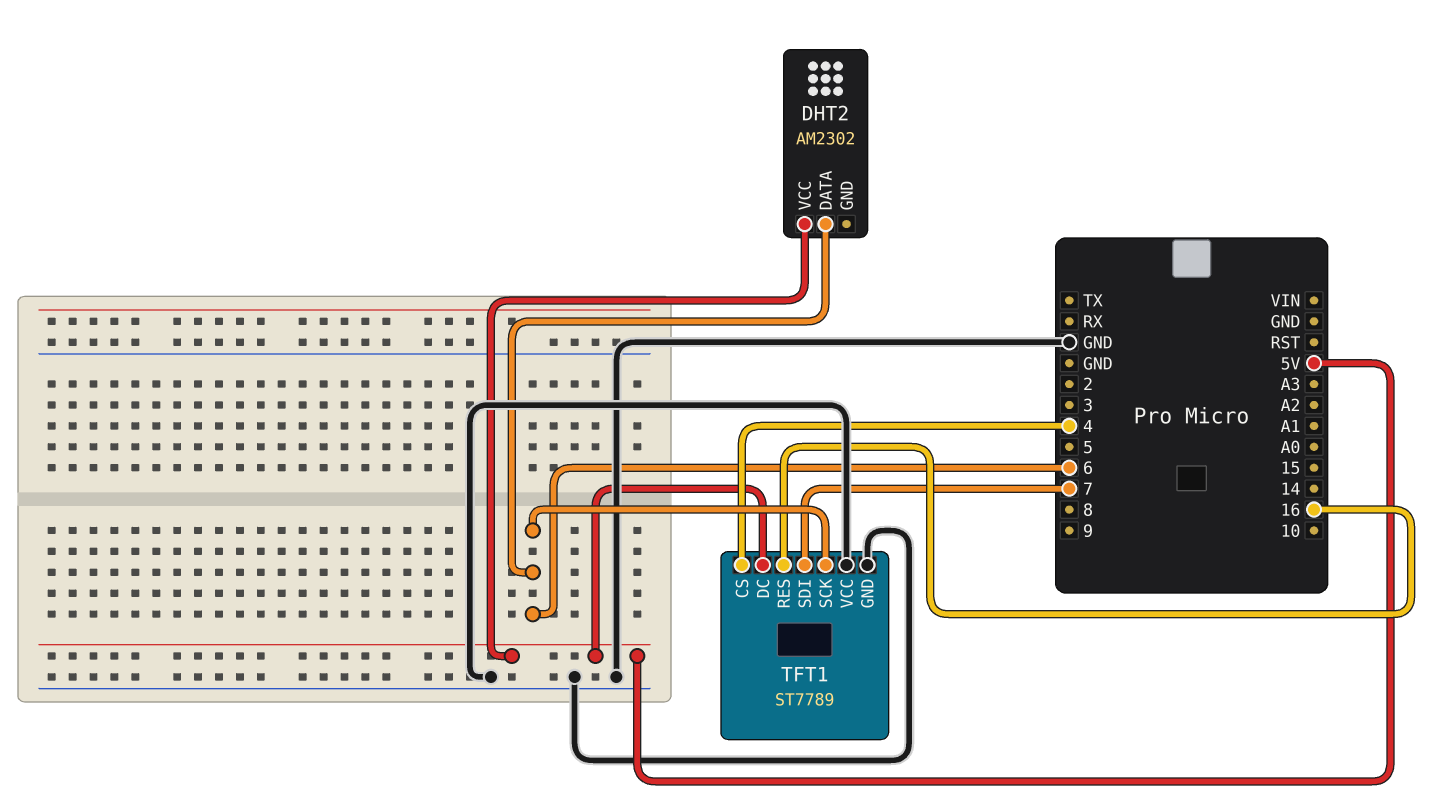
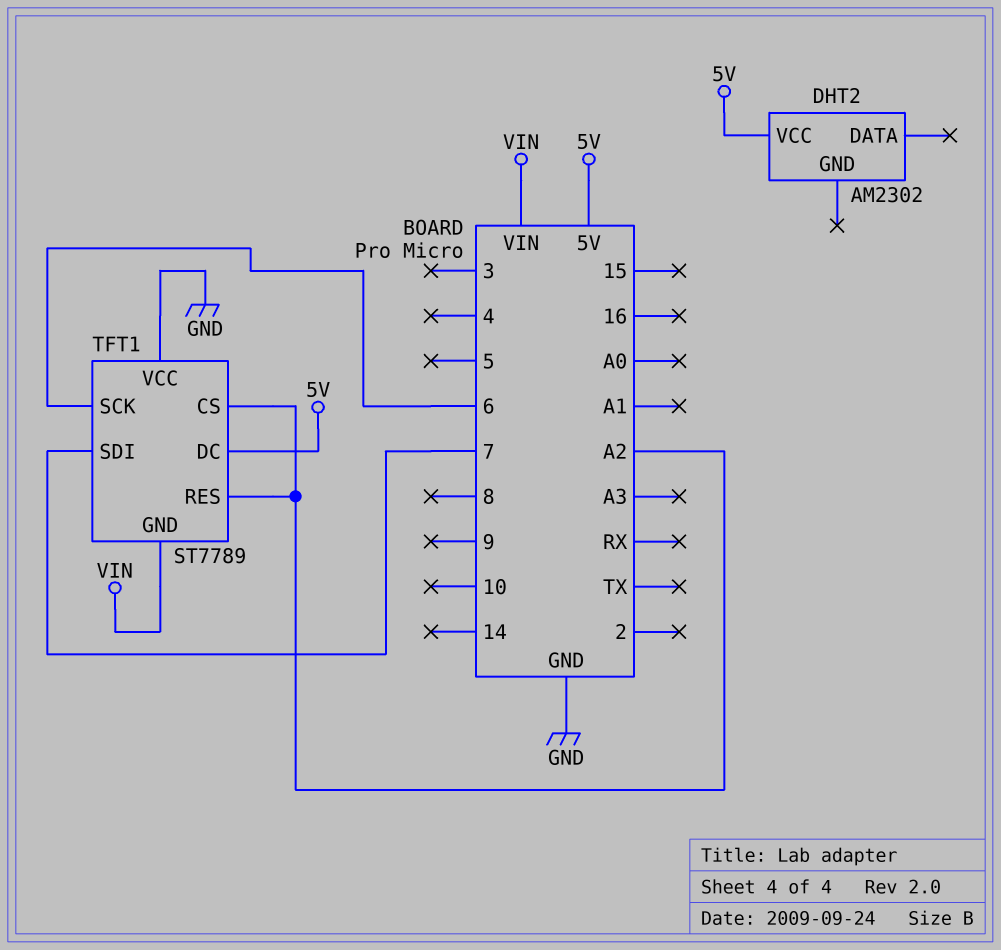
DHT2 pin DATA: 6 -> none
TFT1 pin CS: 4 -> A2
TFT1 pin GND: GND -> VIN
TFT1 pin RES: 16 -> A2

